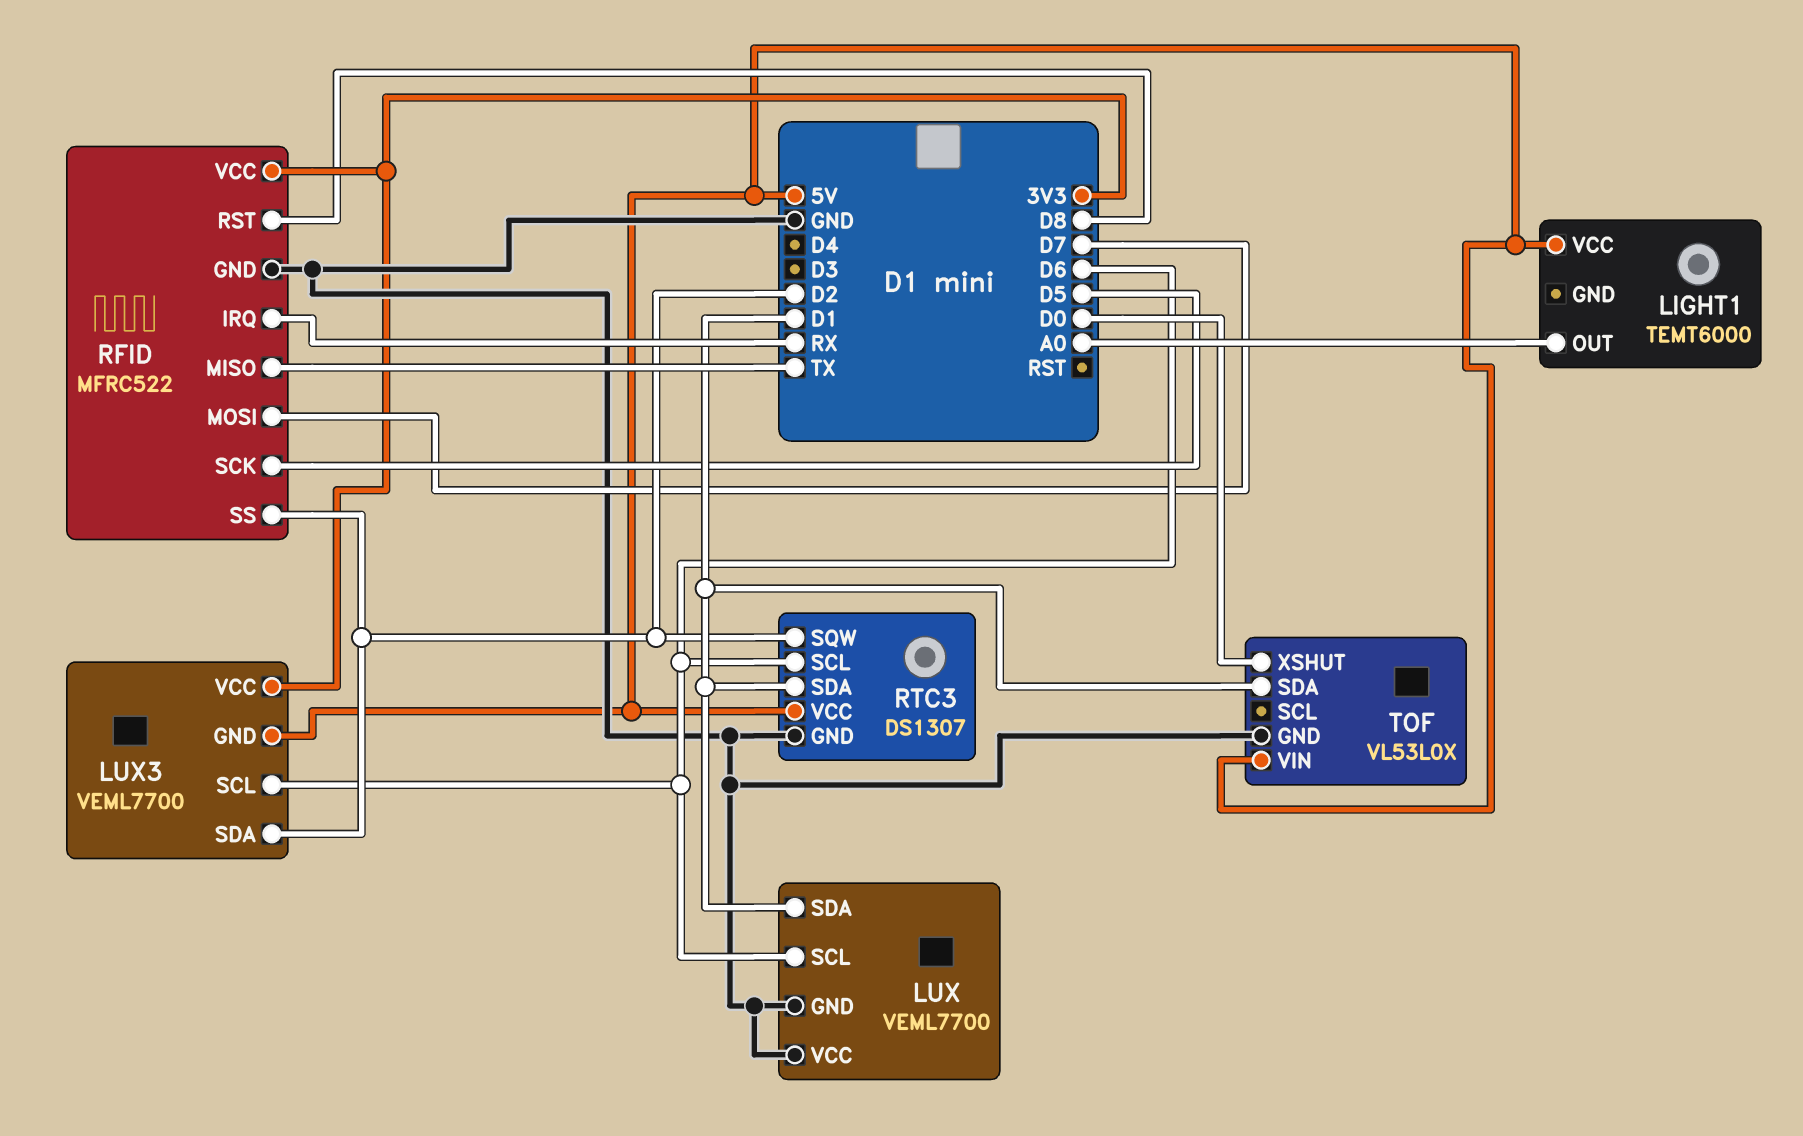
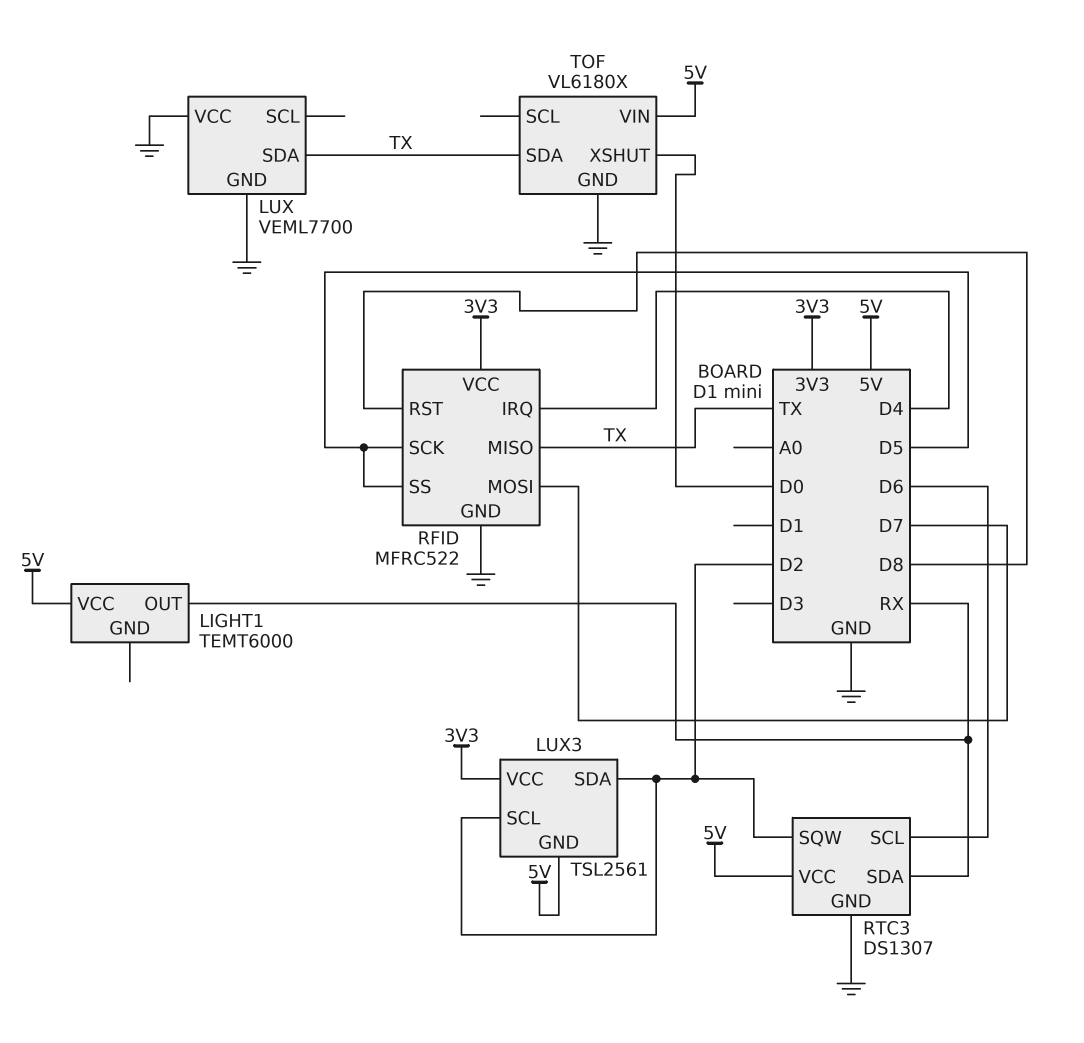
LIGHT1 pin OUT: A0 -> RX
LUX pin SCL: D6 -> none
LUX pin SDA: D1 -> TX
LUX3: VEML7700 -> TSL2561
LUX3 pin SCL: D6 -> D2
RFID pin IRQ: RX -> D4
RFID pin SS: D2 -> D5
RTC3 pin SDA: D1 -> RX
TOF: VL53L0X -> VL6180X
TOF pin SDA: D1 -> TX

